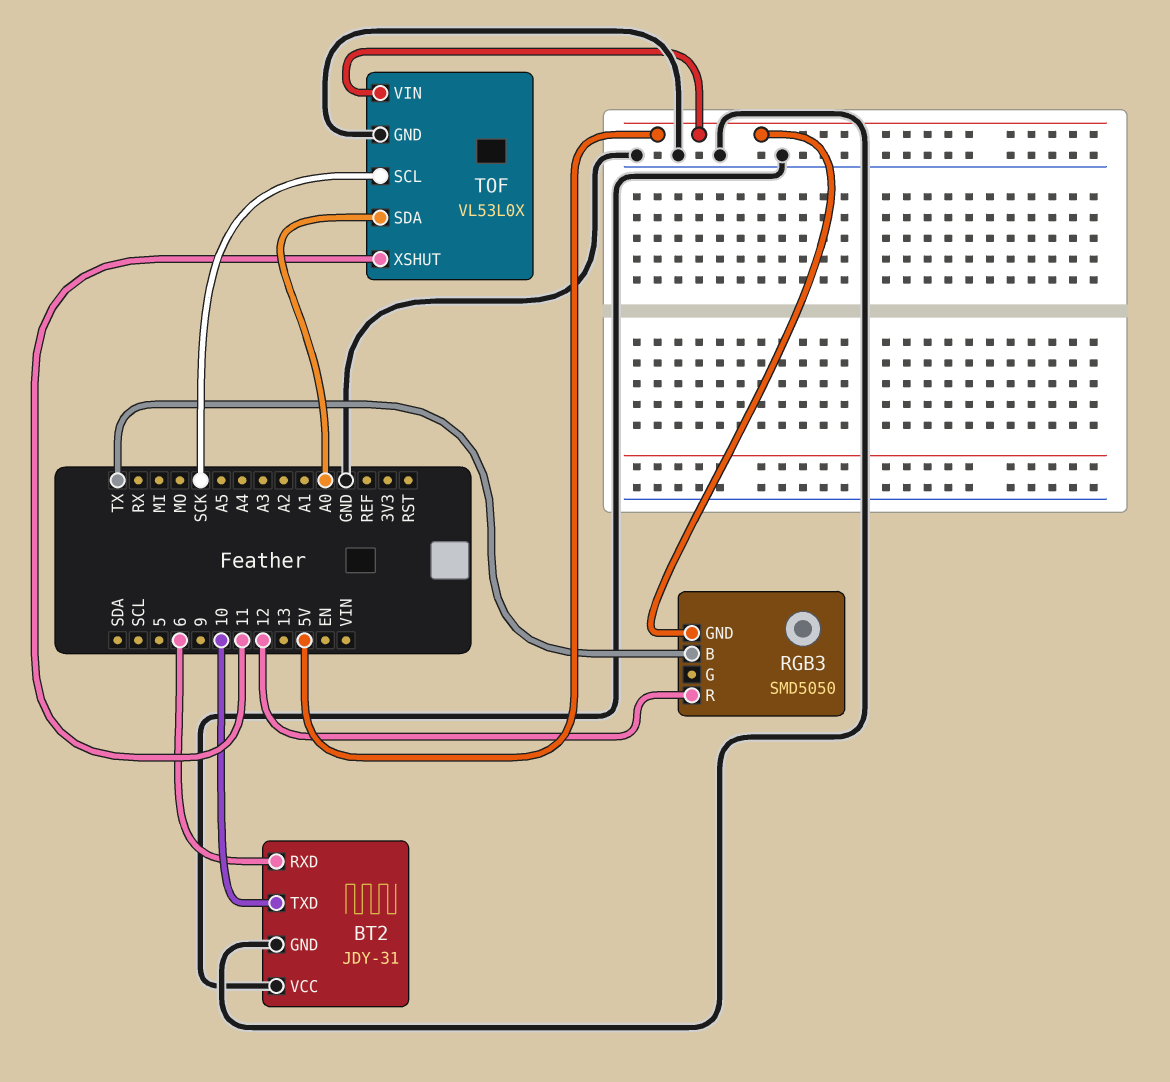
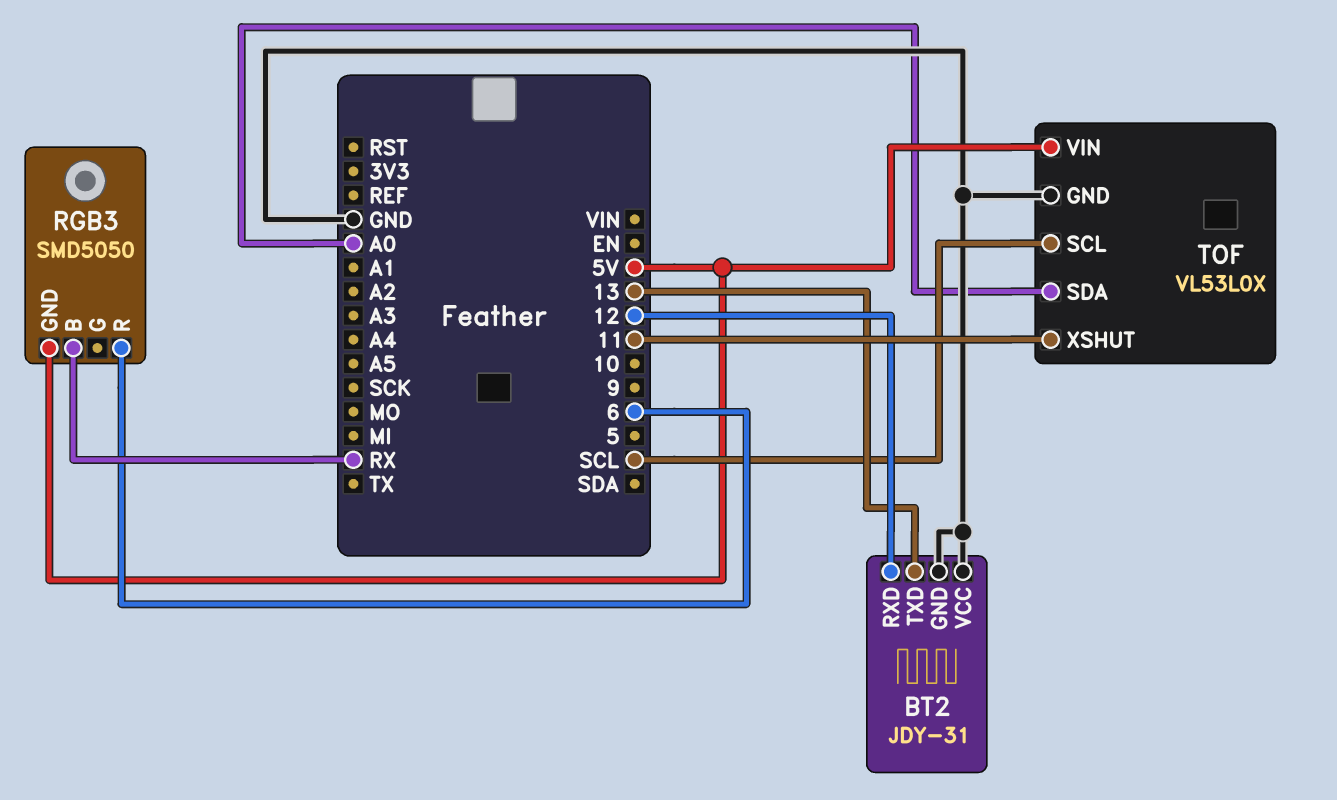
BT2 pin RXD: 6 -> 12
BT2 pin TXD: 10 -> 13
RGB3 pin B: TX -> RX
RGB3 pin R: 12 -> 6
TOF pin SCL: SCK -> SCL

